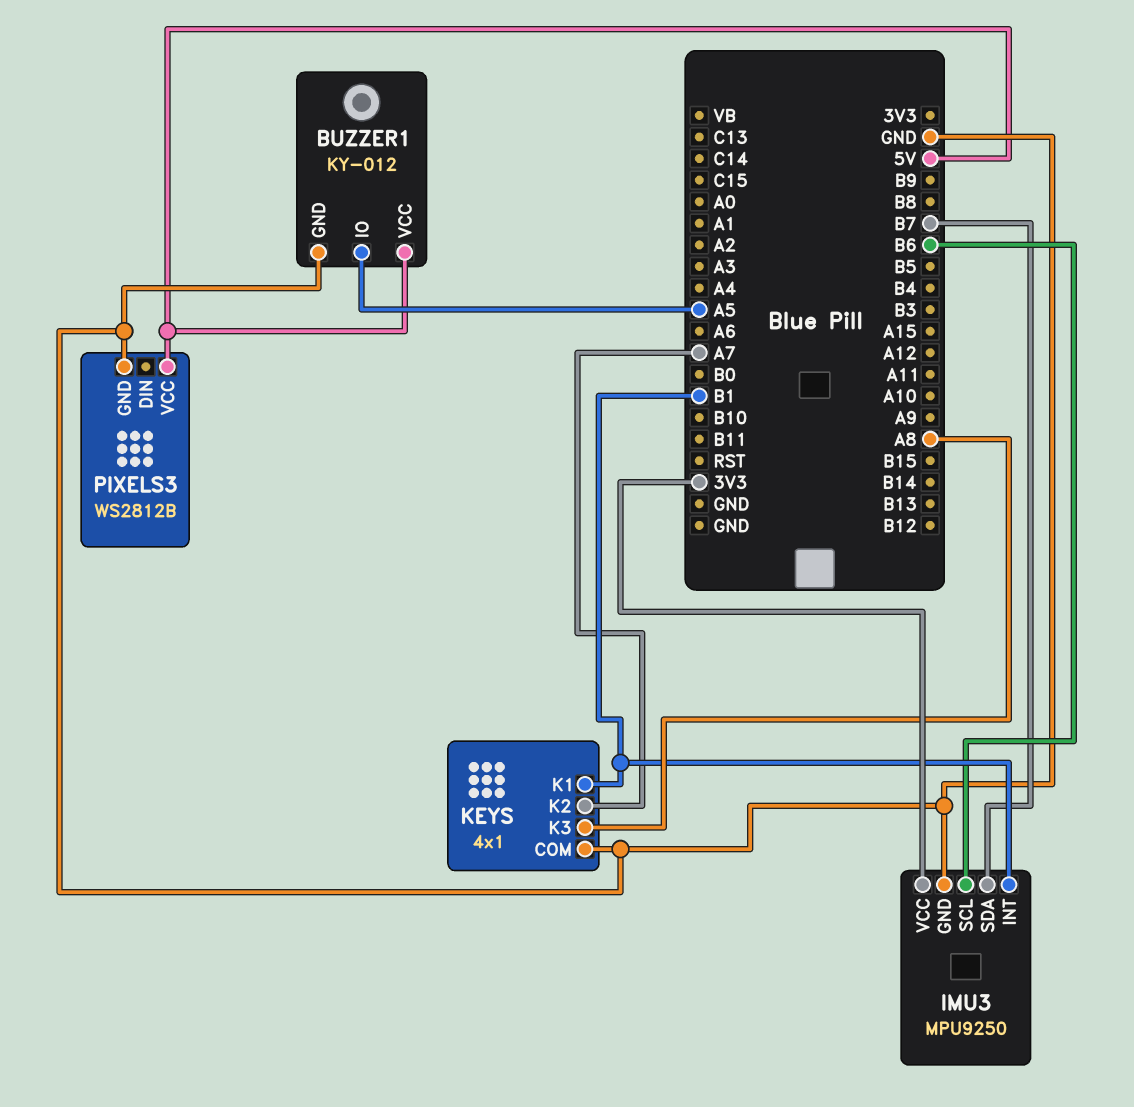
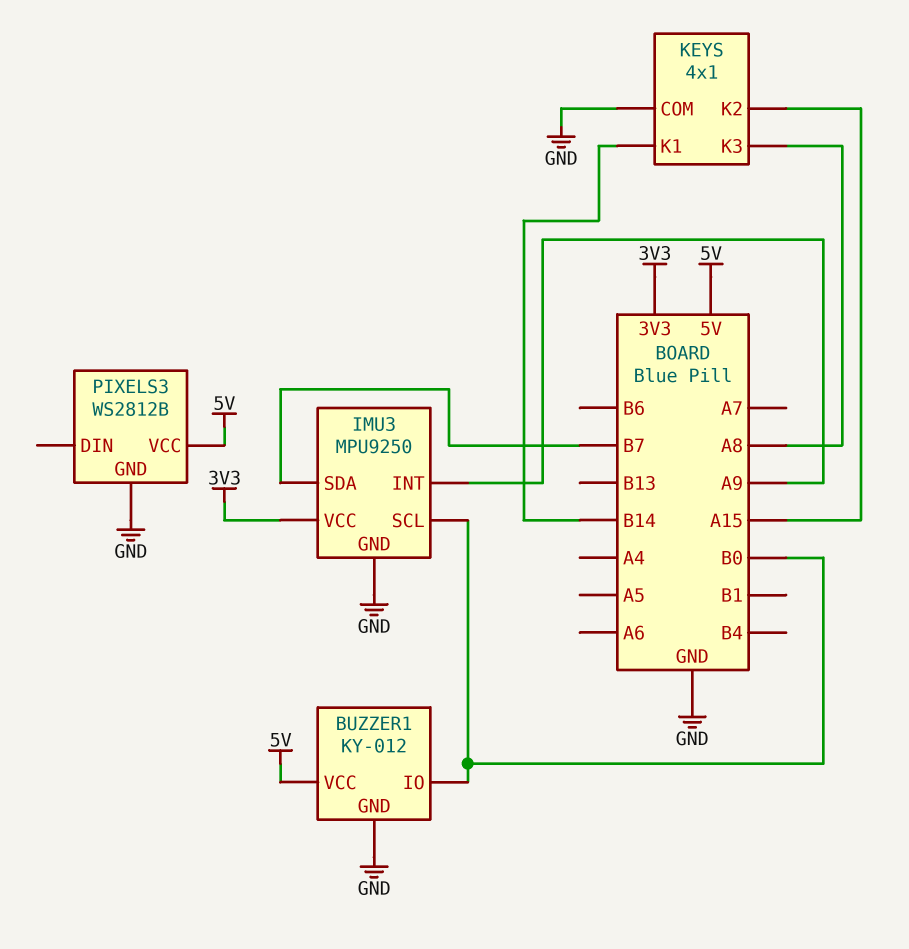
BUZZER1 pin IO: A5 -> B0
IMU3 pin INT: B1 -> A9
IMU3 pin SCL: B6 -> B0
KEYS pin K1: B1 -> B14
KEYS pin K2: A7 -> A15

